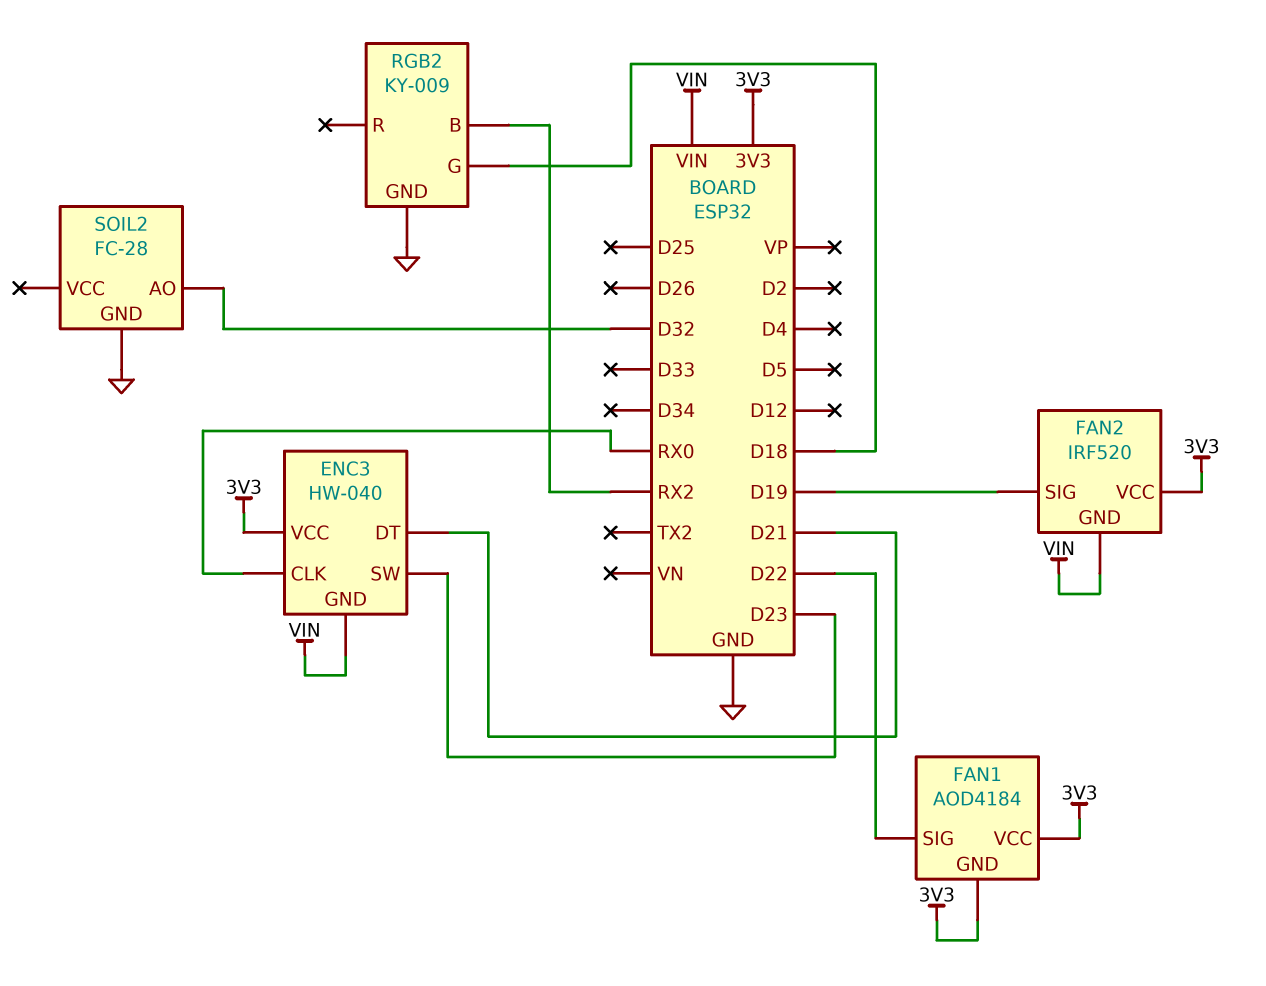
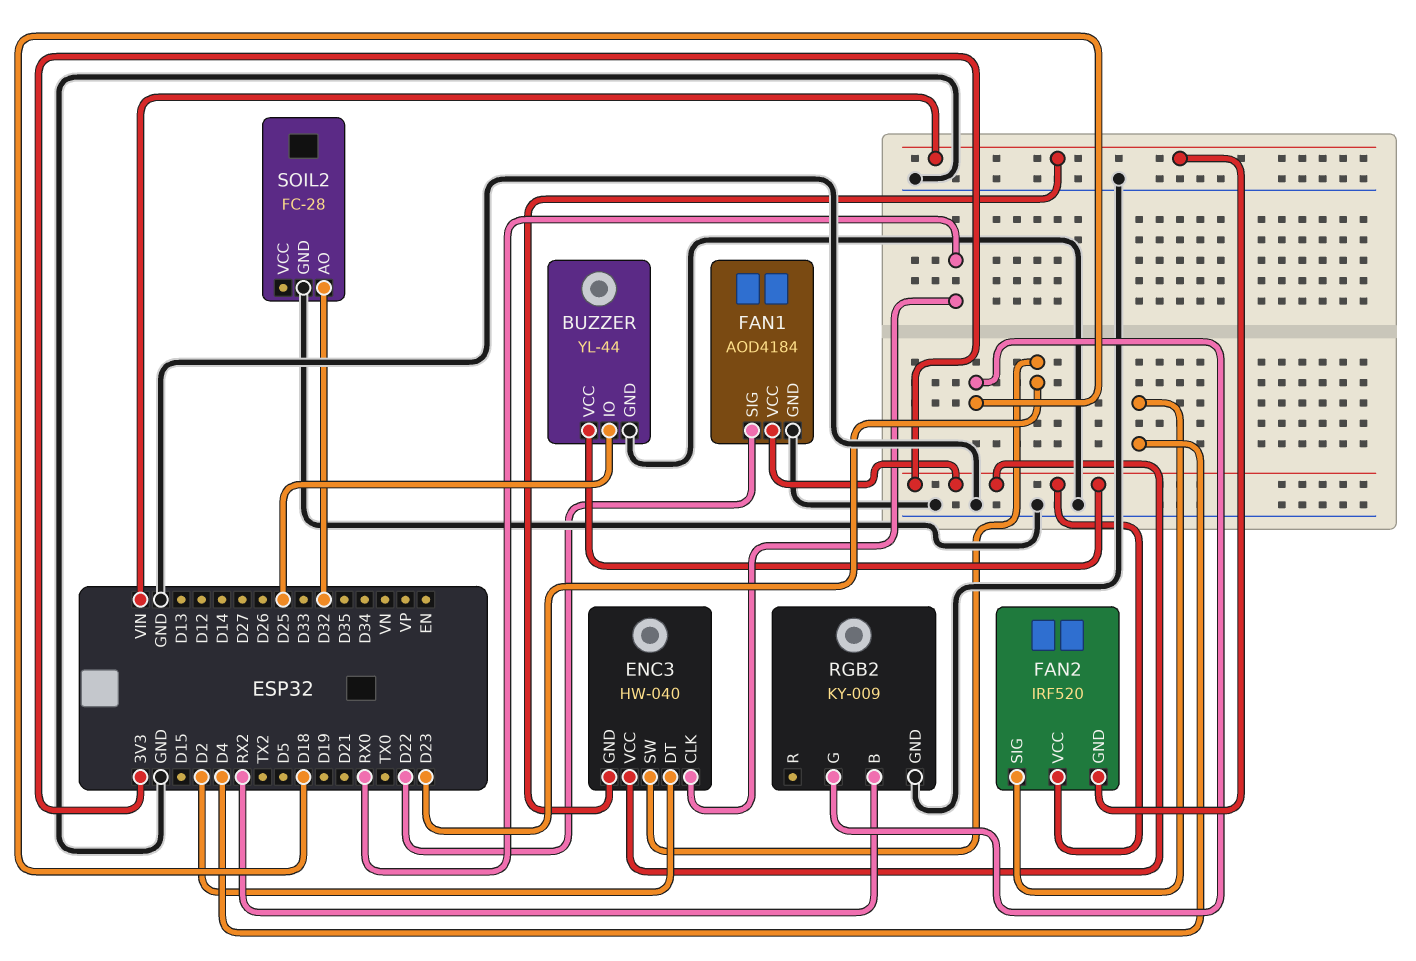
BUZZER: none -> YL-44
BUZZER pin GND: none -> GND
BUZZER pin IO: none -> D25
BUZZER pin VCC: none -> 3V3
ENC3 pin DT: D21 -> D2
FAN1 pin GND: 3V3 -> GND
FAN2 pin SIG: D19 -> D4

